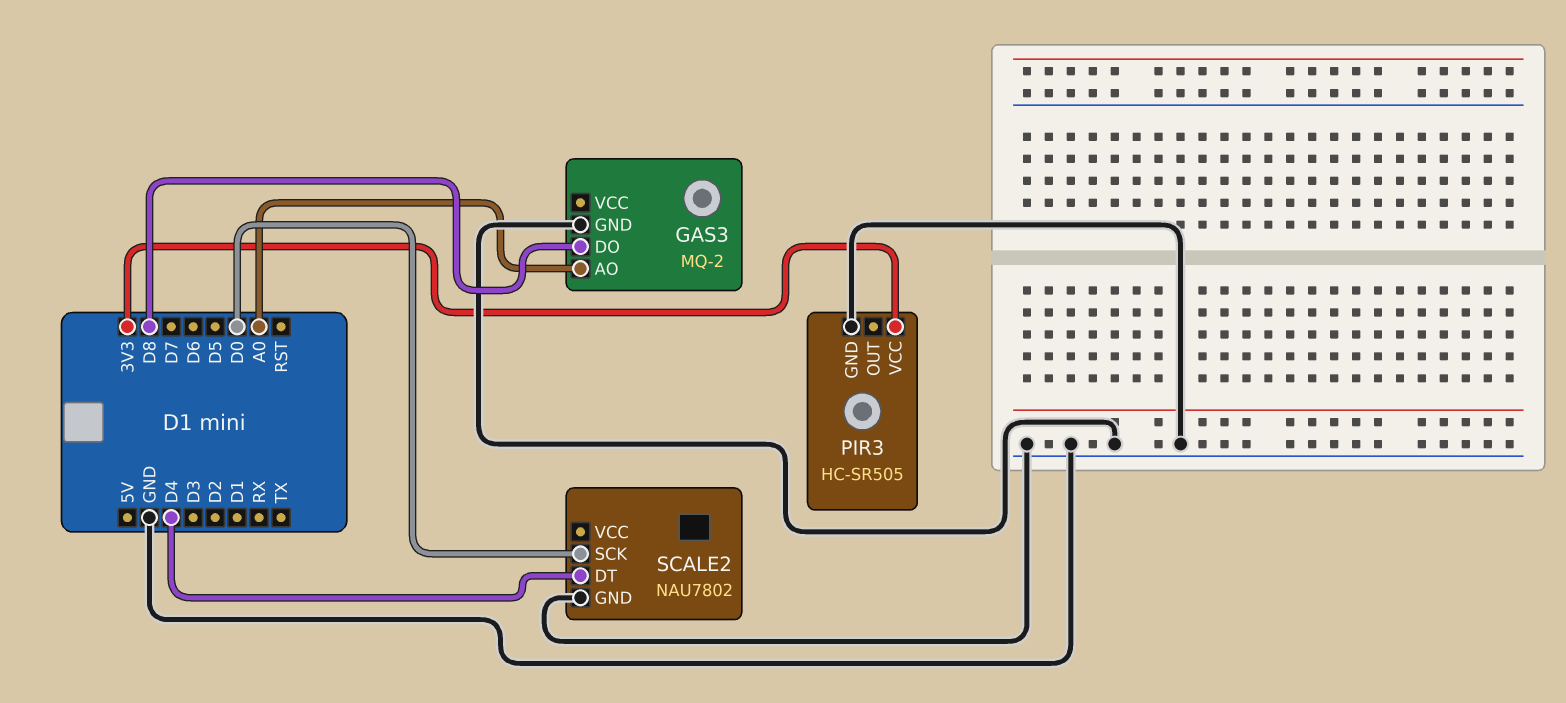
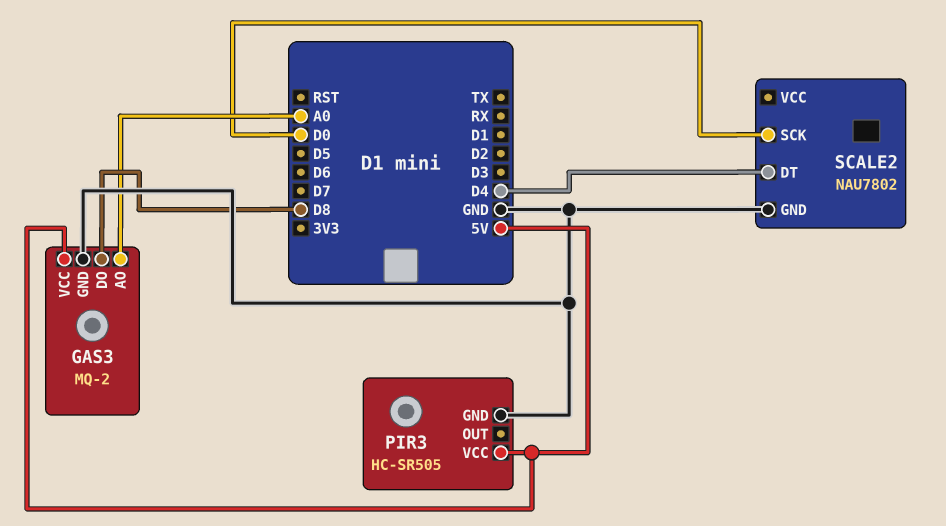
GAS3 pin VCC: none -> 5V
PIR3 pin VCC: 3V3 -> 5V

